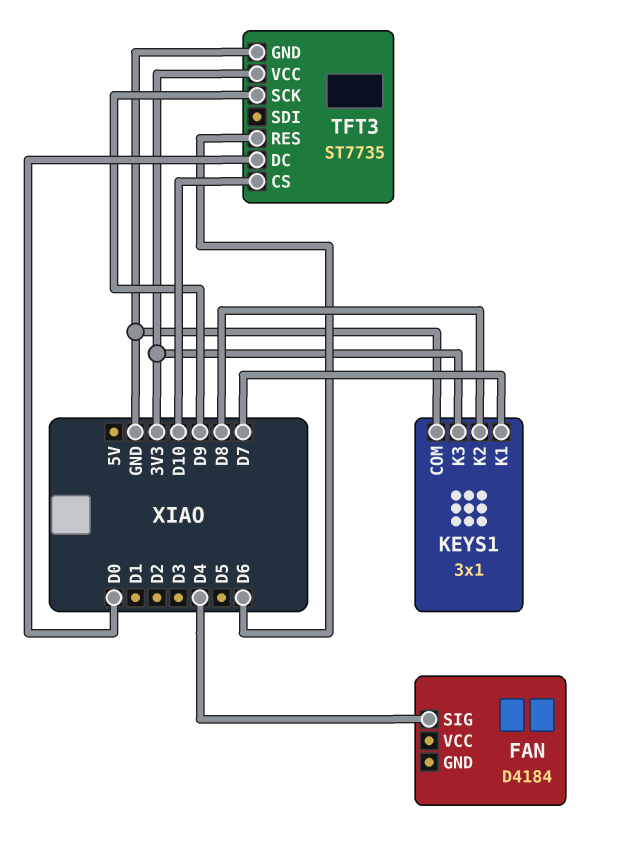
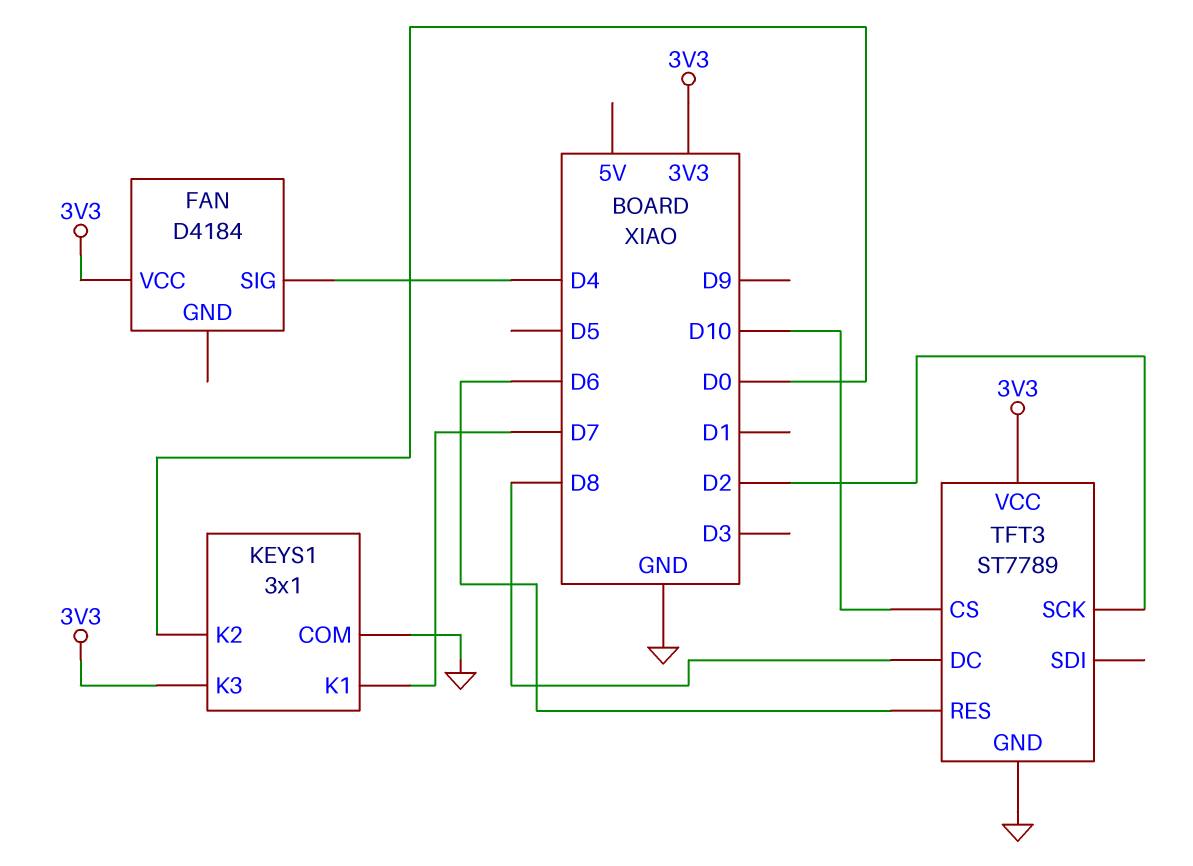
FAN pin VCC: none -> 3V3
KEYS1 pin K2: D8 -> D0
TFT3: ST7735 -> ST7789
TFT3 pin DC: D0 -> D8
TFT3 pin SCK: D9 -> D2

